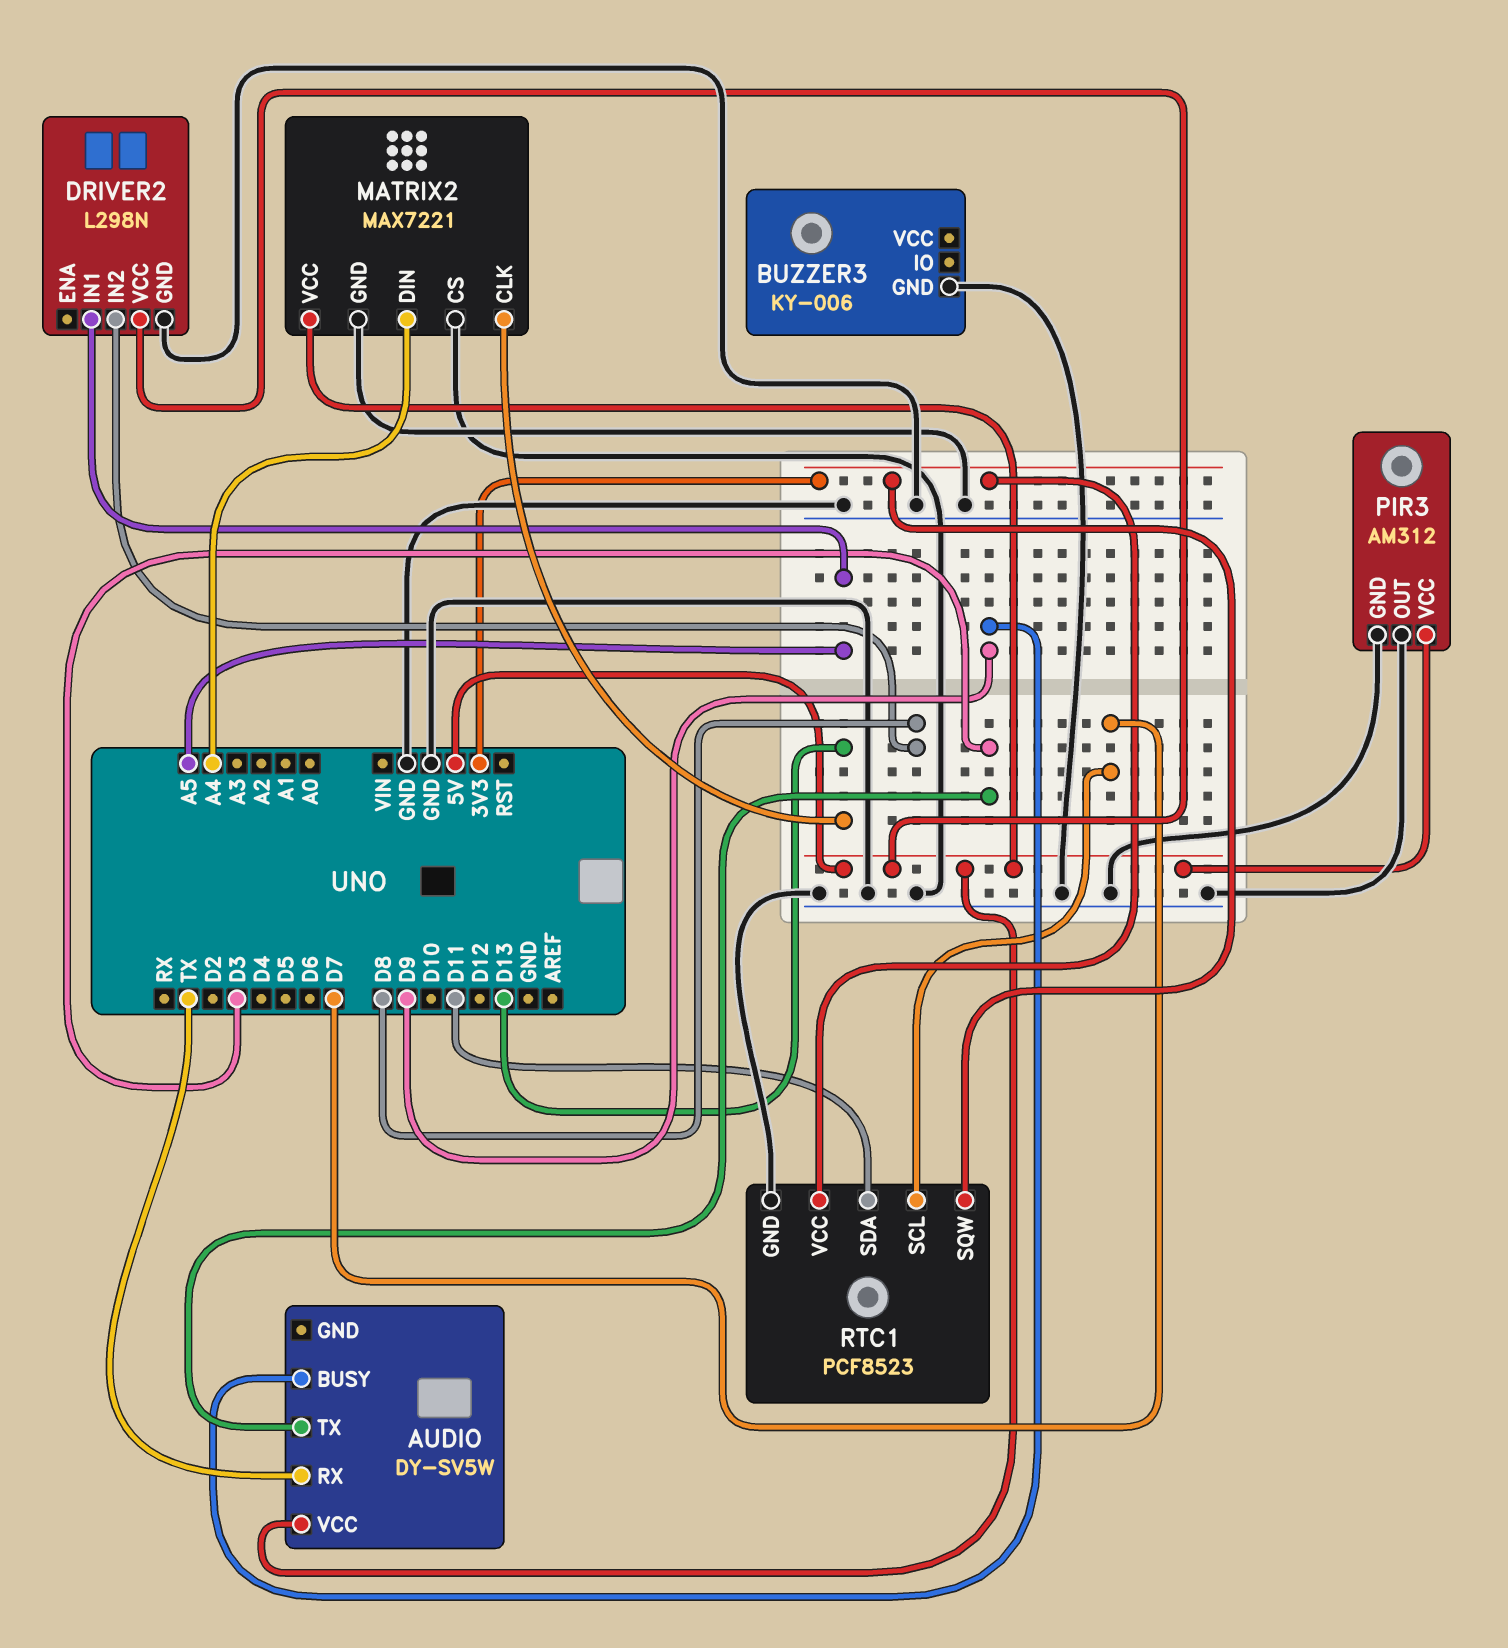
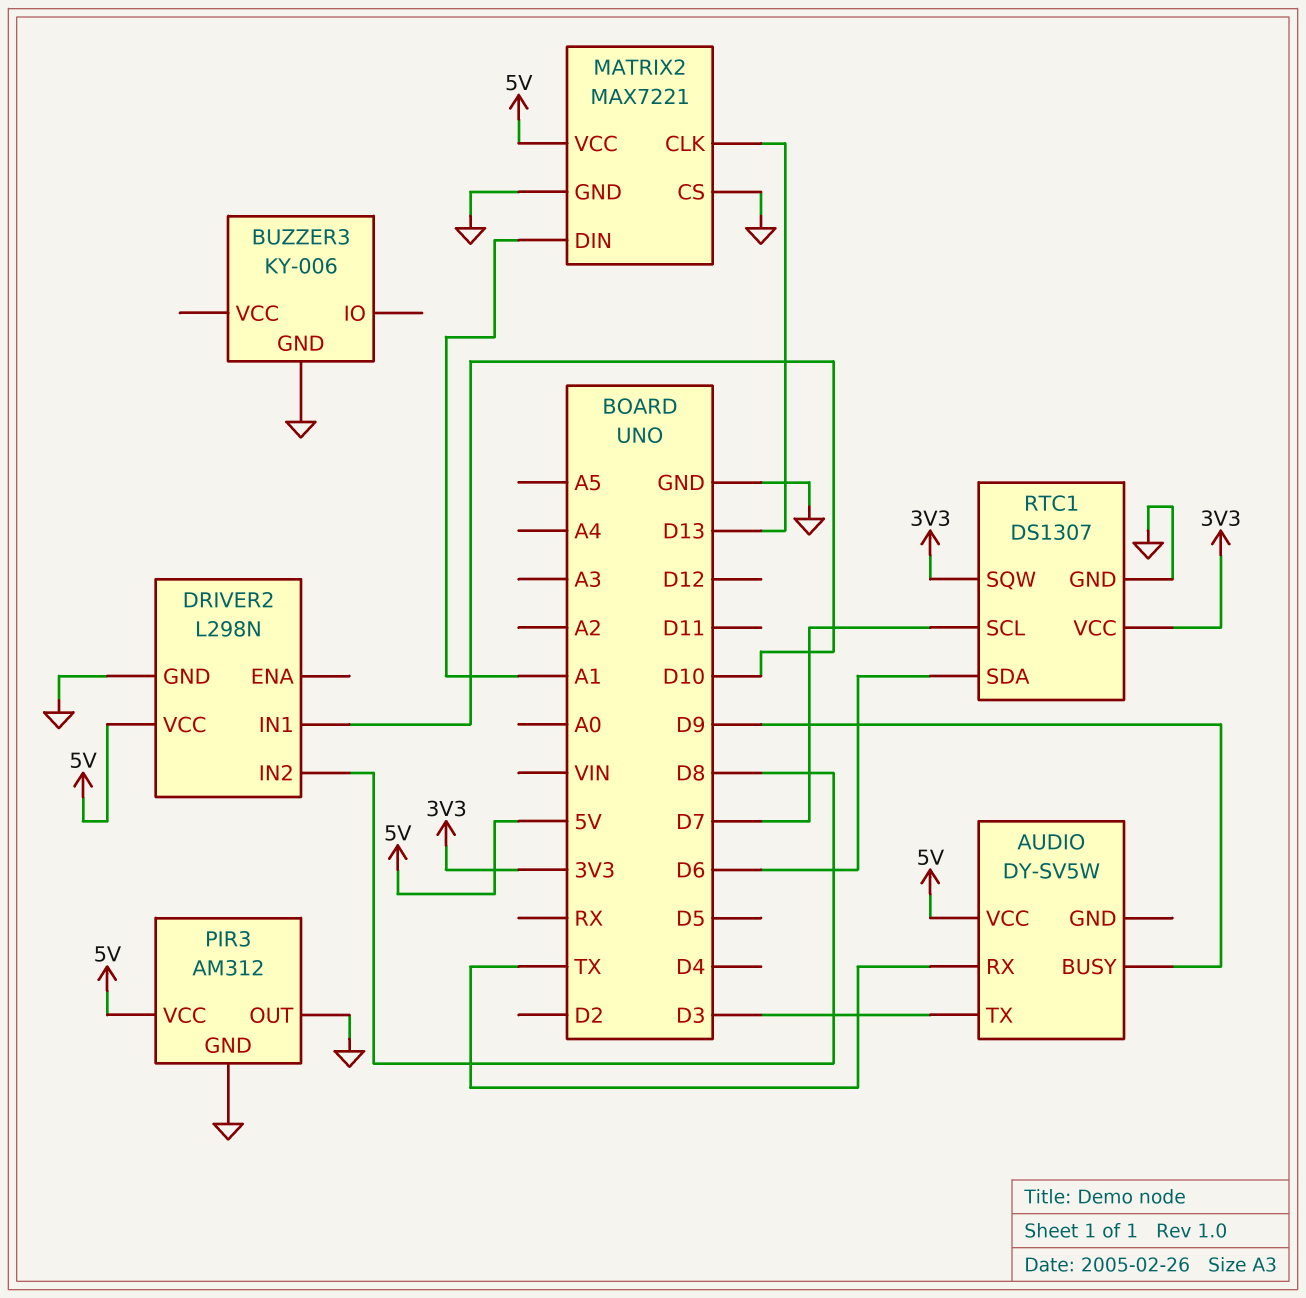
DRIVER2 pin IN1: A5 -> D10
MATRIX2 pin DIN: A4 -> A1
RTC1: PCF8523 -> DS1307
RTC1 pin SDA: D11 -> D6

